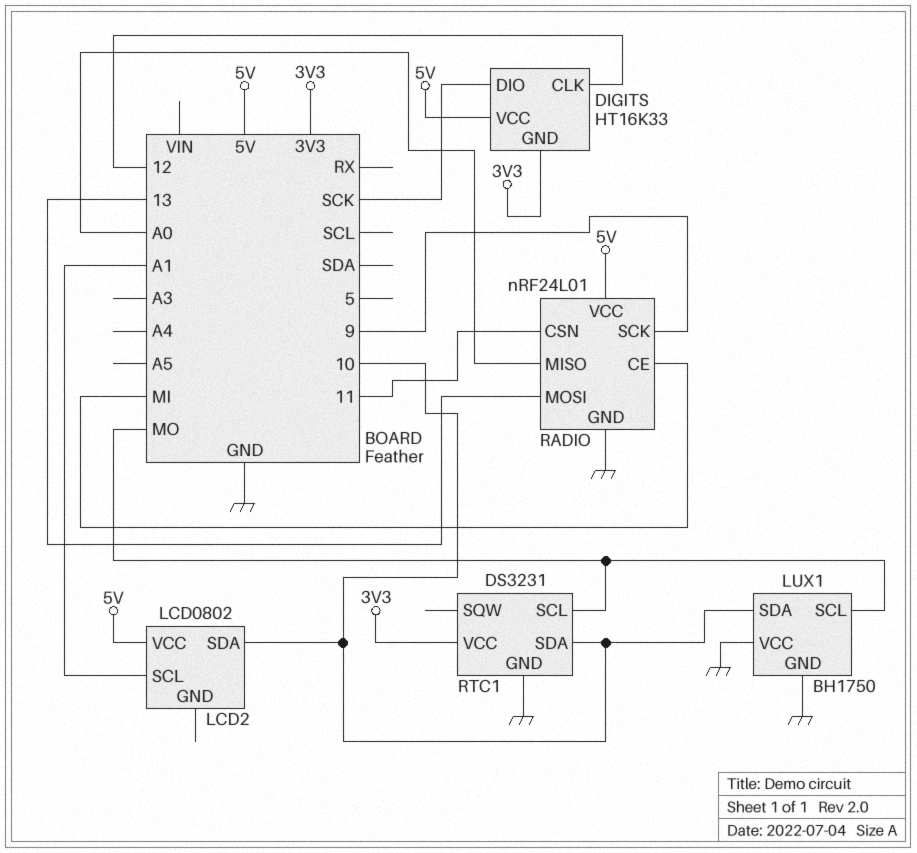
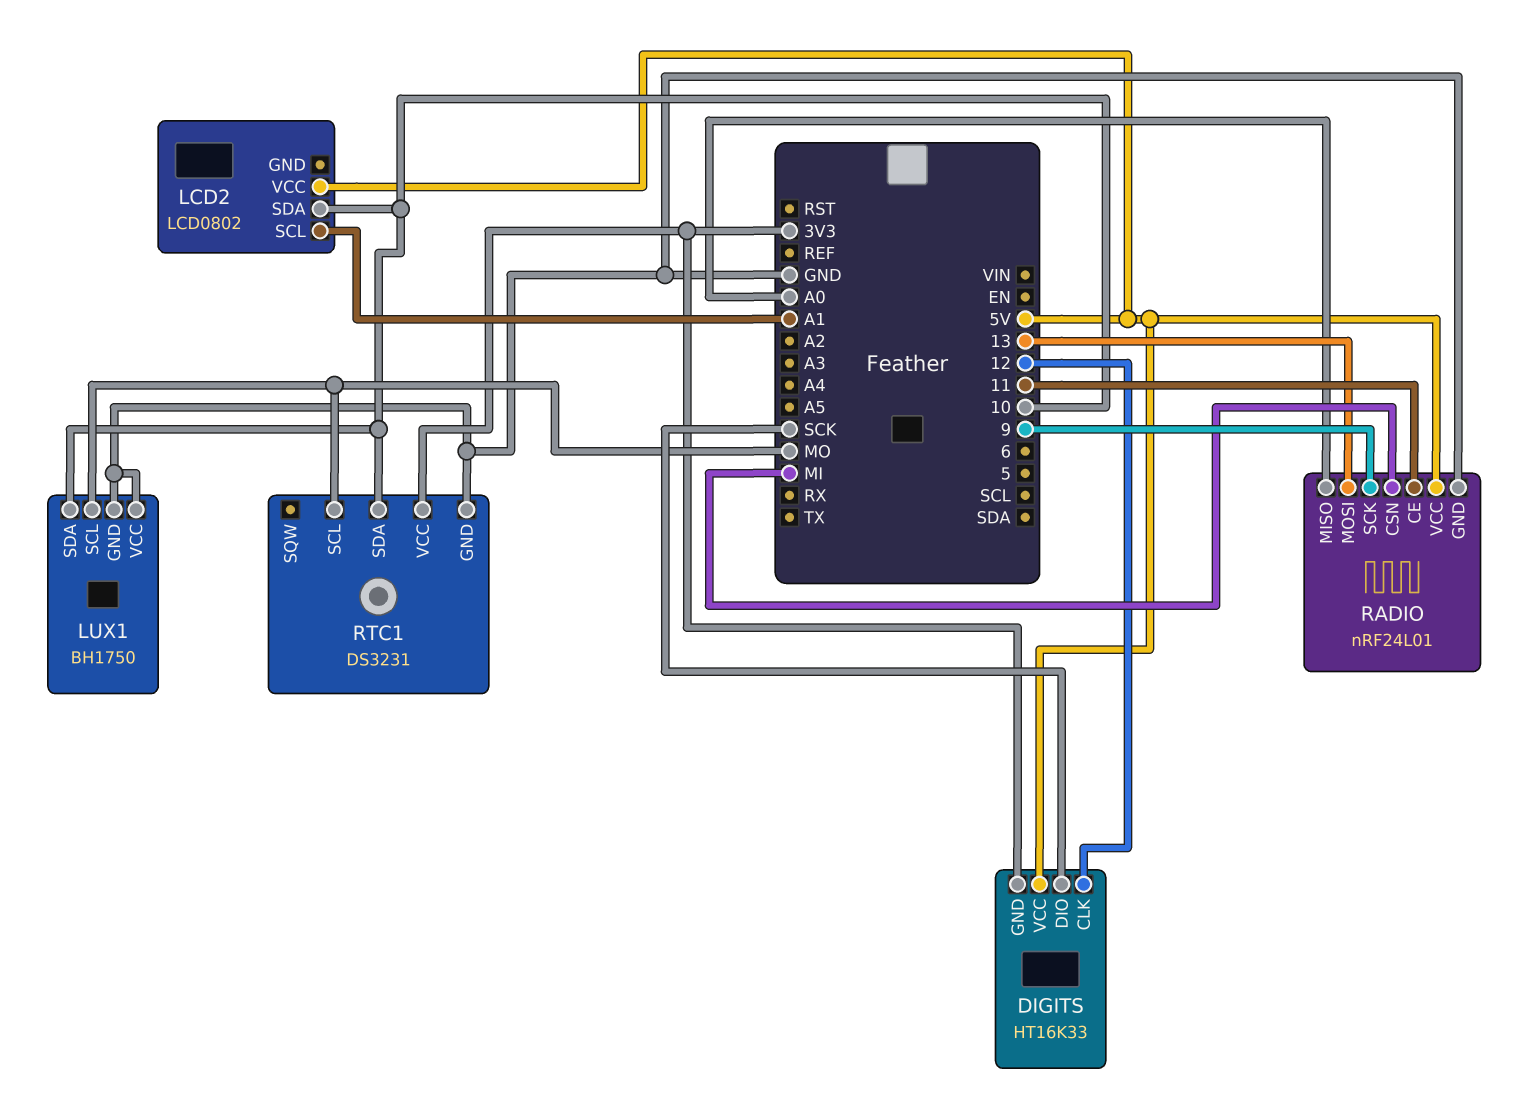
RADIO pin CE: MI -> 11
RADIO pin CSN: 11 -> MI

